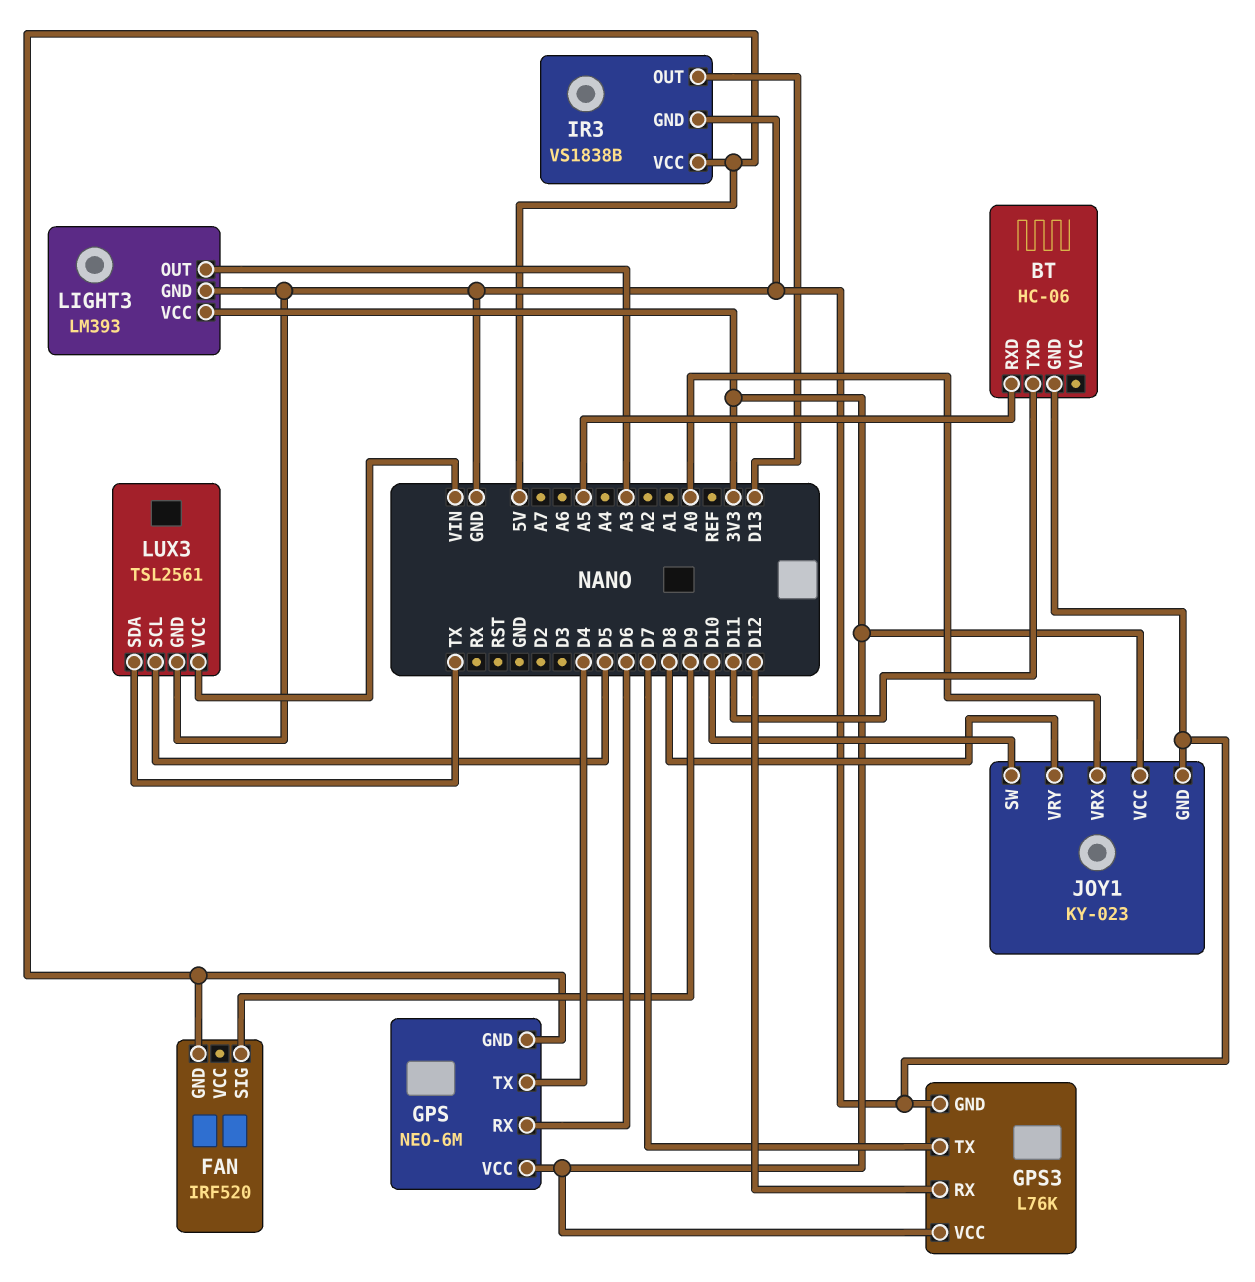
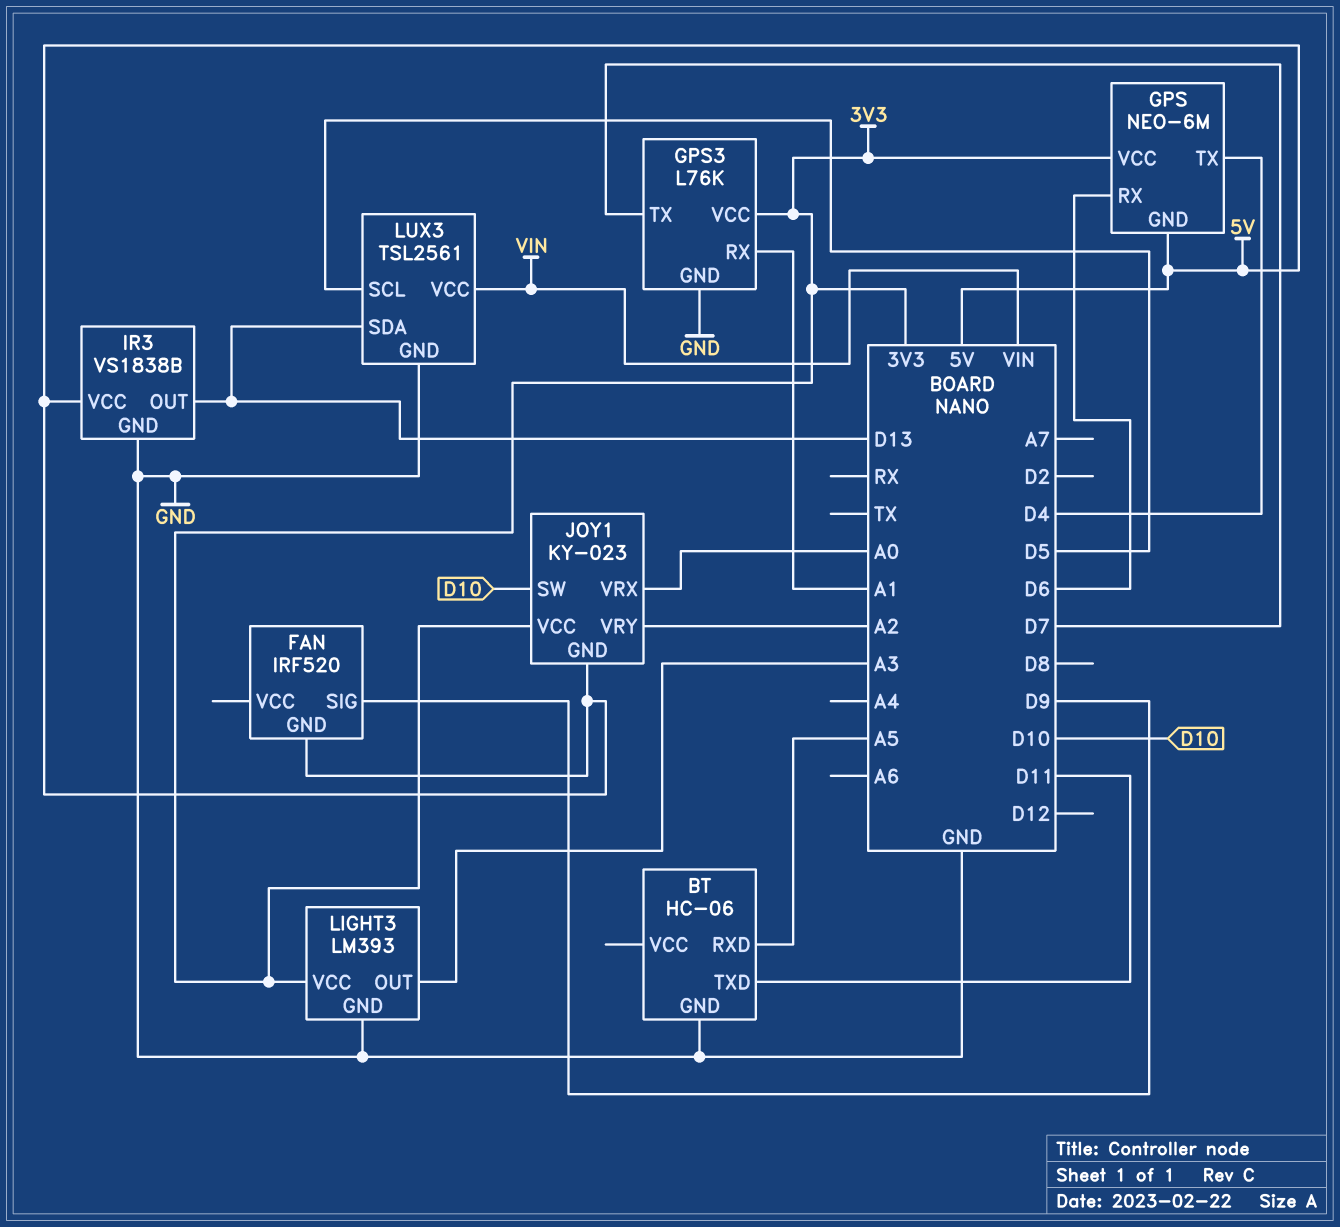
GPS3 pin RX: D12 -> A1
JOY1 pin GND: GND -> 5V
JOY1 pin VRY: D8 -> A2
LUX3 pin SDA: TX -> D13

